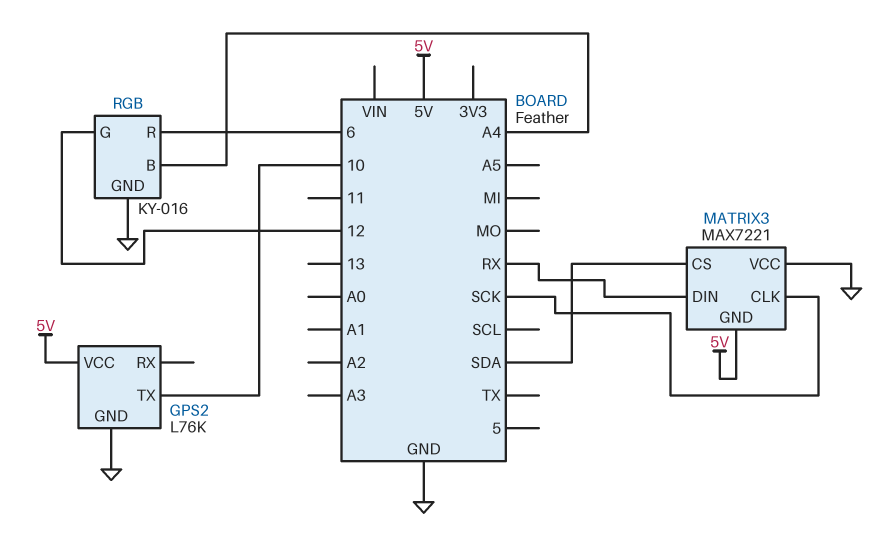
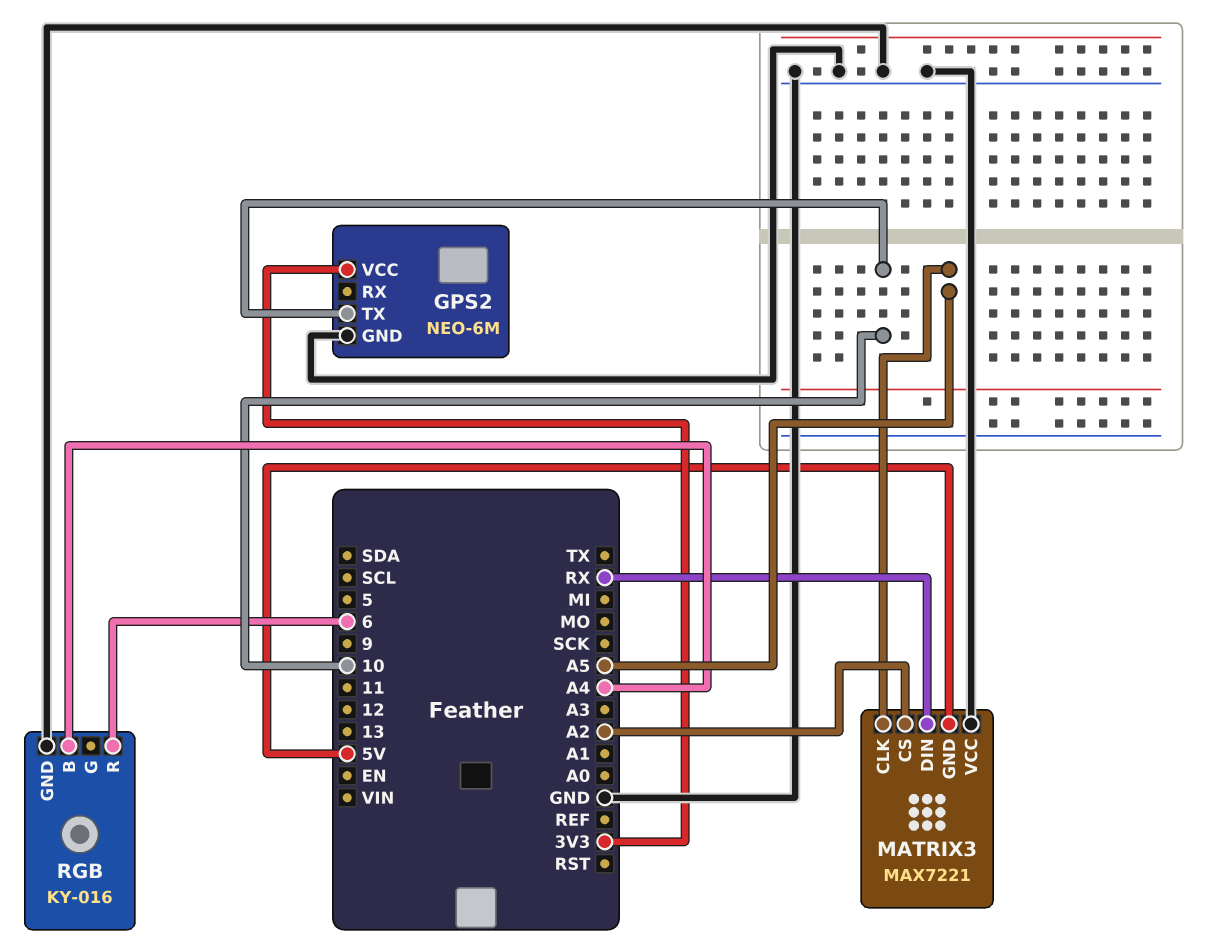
GPS2: L76K -> NEO-6M
GPS2 pin VCC: 5V -> 3V3
MATRIX3 pin CLK: SCK -> A5
MATRIX3 pin CS: SDA -> A2
RGB pin G: 12 -> none

